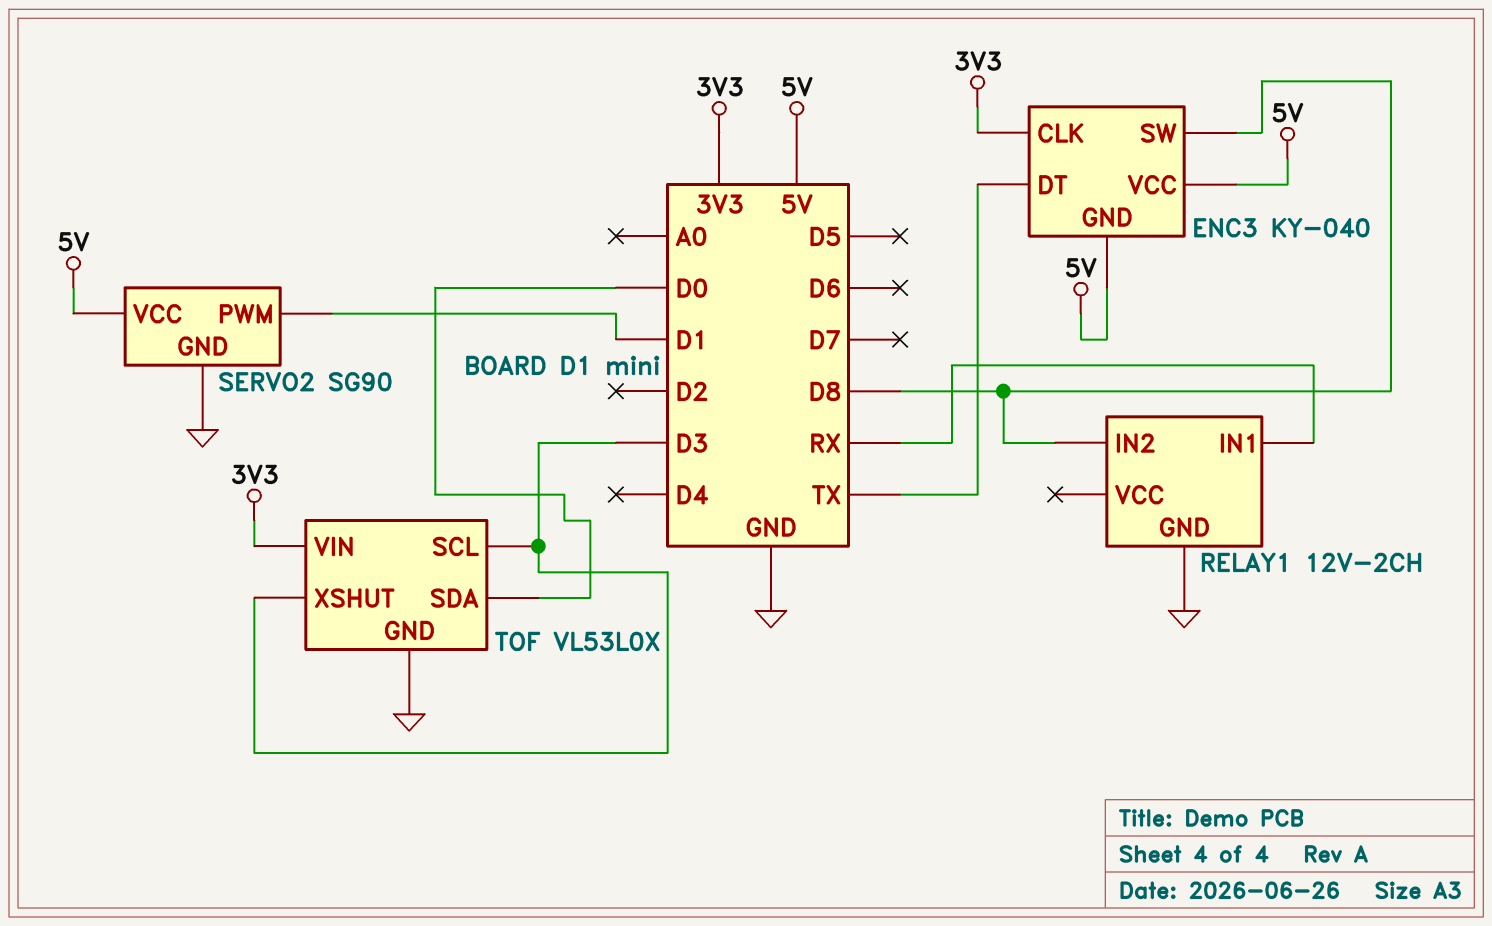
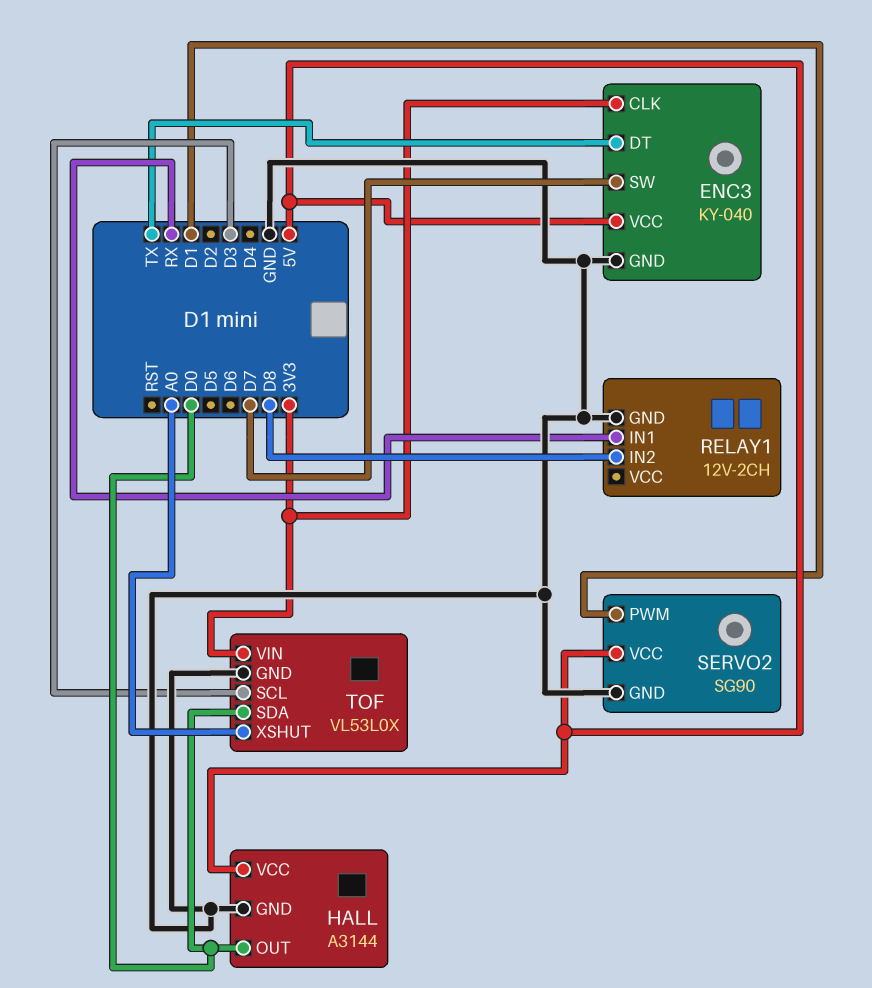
ENC3 pin GND: 5V -> GND
ENC3 pin SW: D8 -> D7
HALL: none -> A3144
HALL pin GND: none -> GND
HALL pin OUT: none -> D0
HALL pin VCC: none -> 5V
TOF pin XSHUT: D3 -> A0

